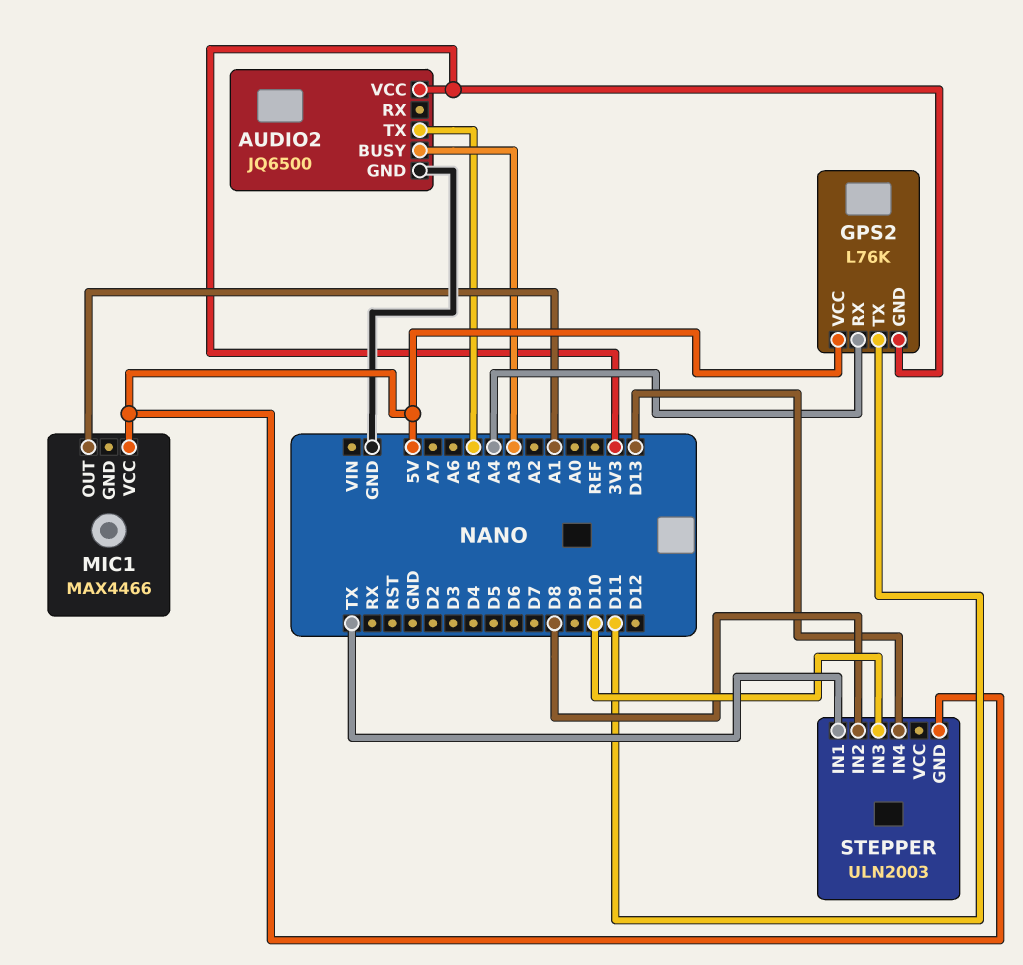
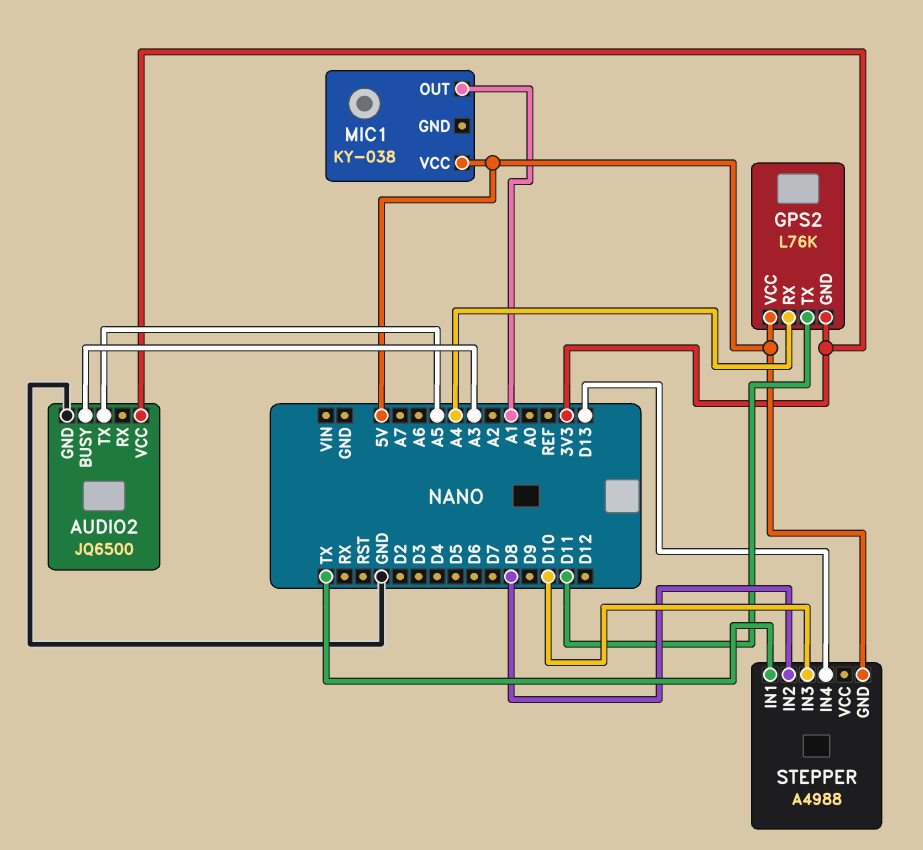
MIC1: MAX4466 -> KY-038
STEPPER: ULN2003 -> A4988

